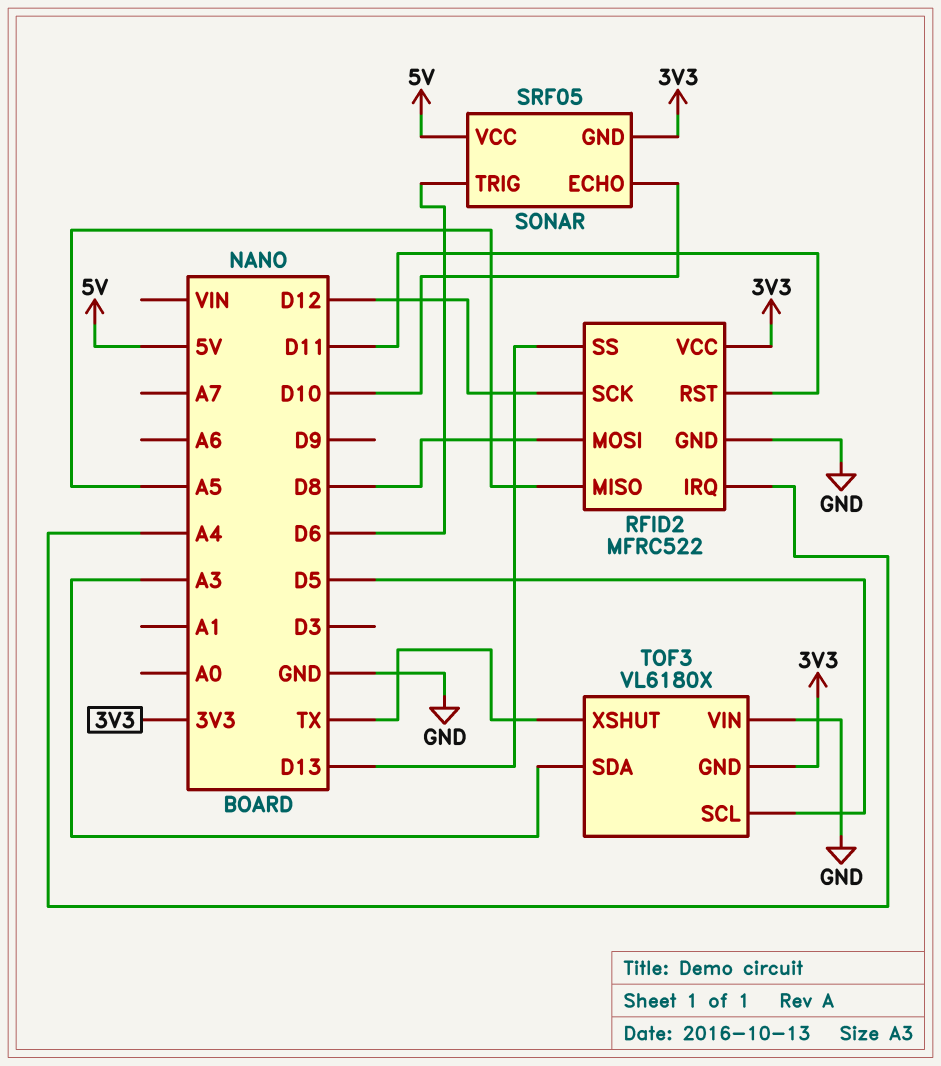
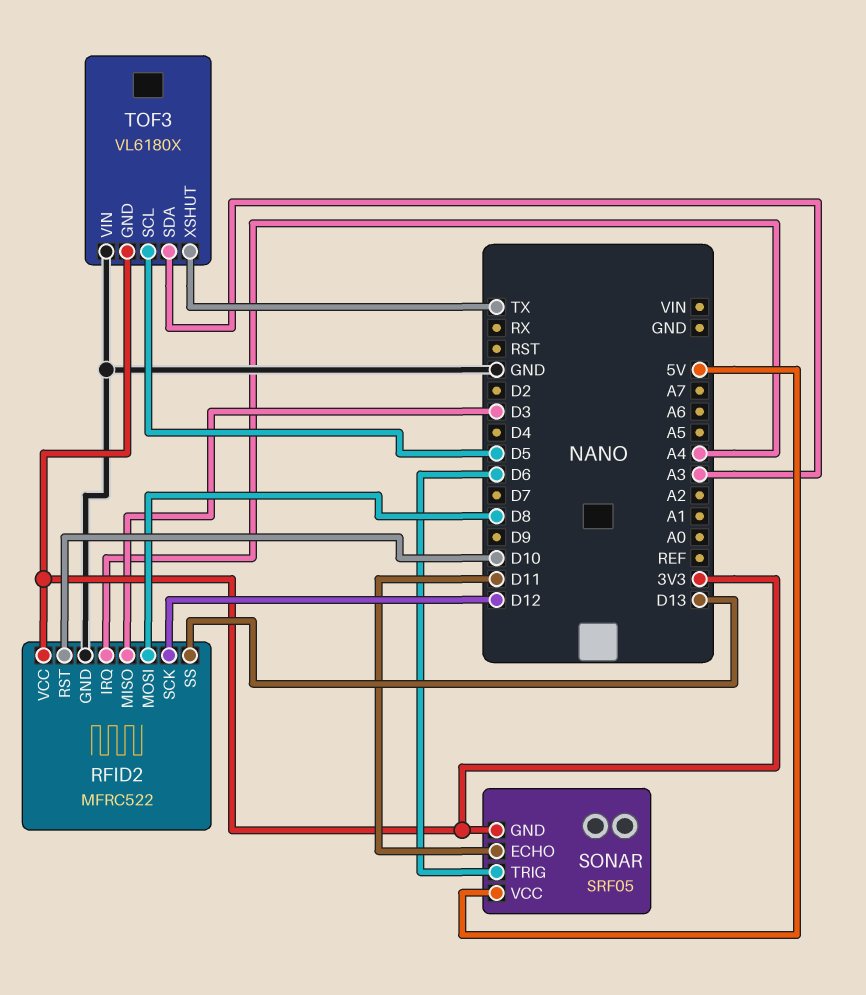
RFID2 pin MISO: A5 -> D3
RFID2 pin RST: D11 -> D10
SONAR pin ECHO: D10 -> D11

